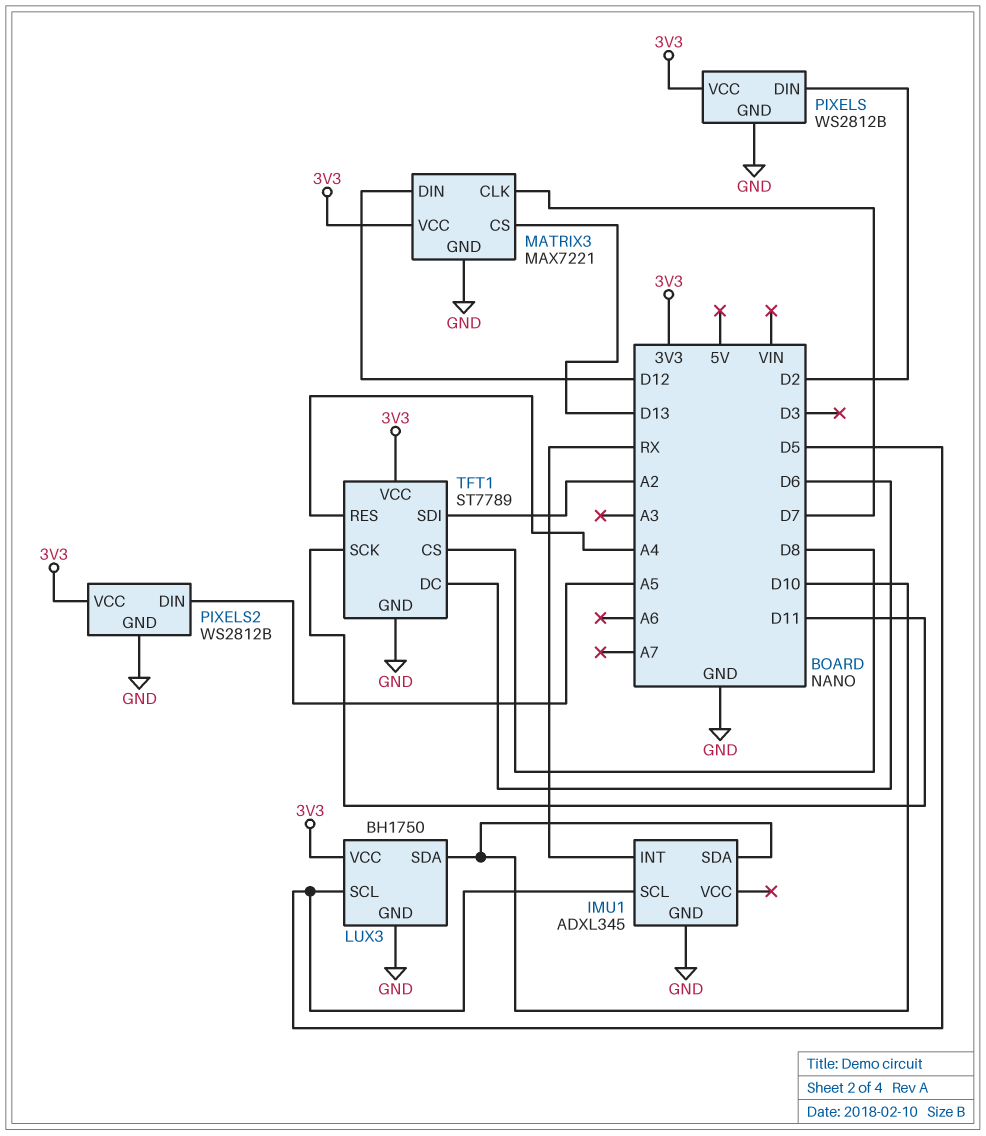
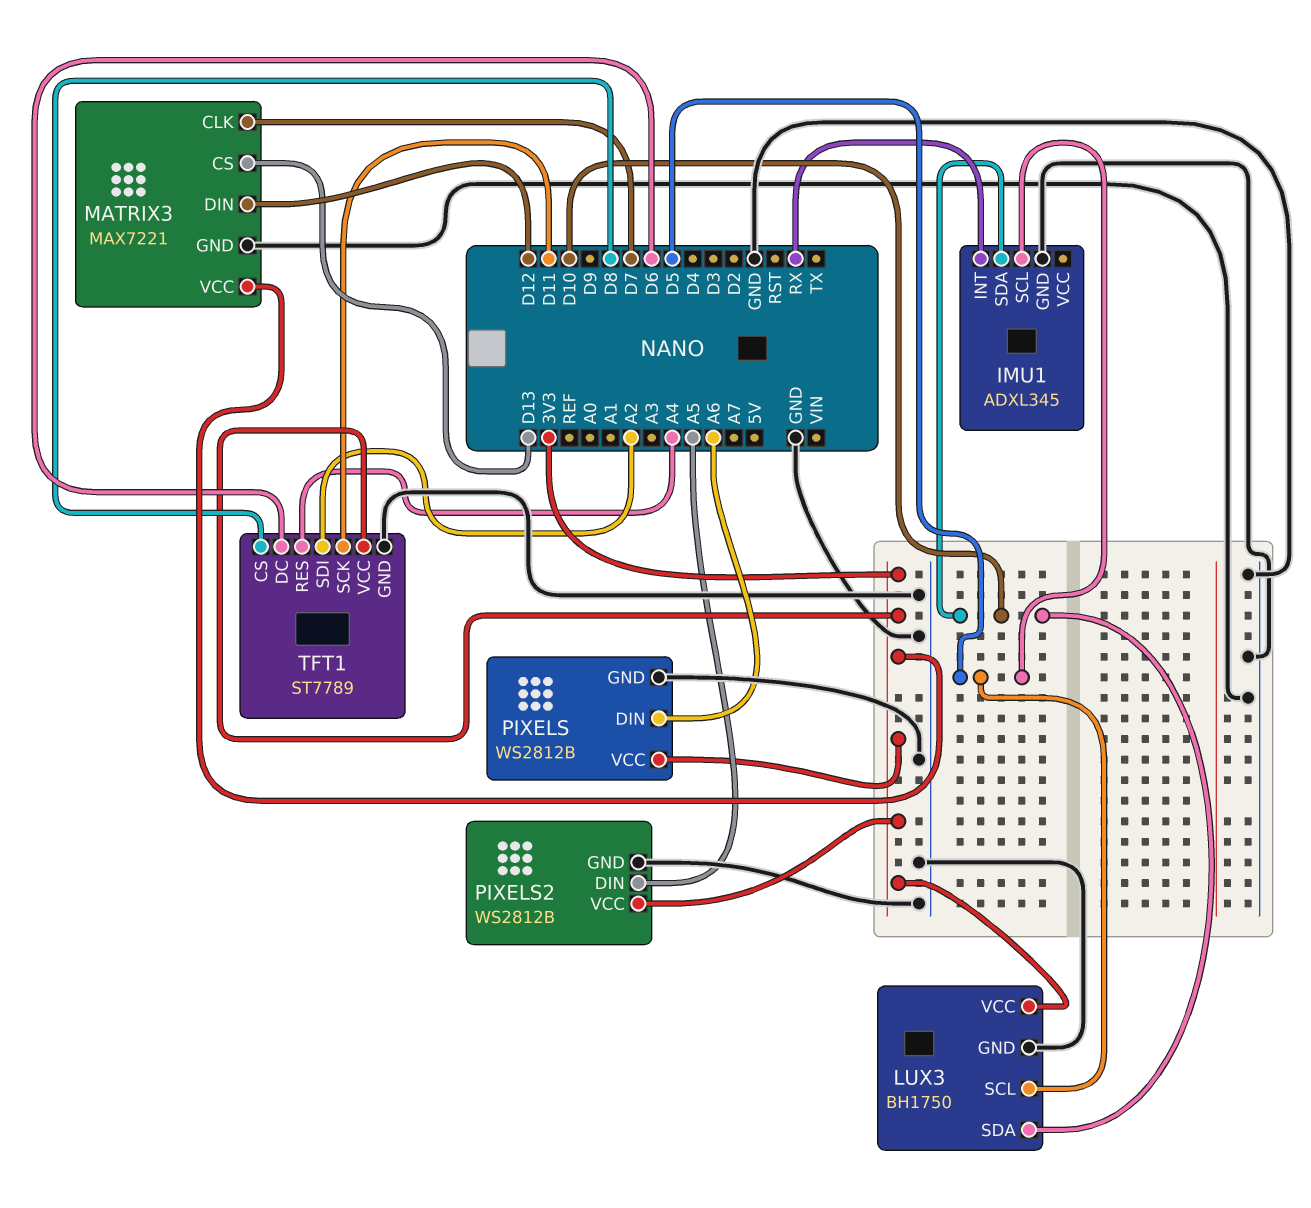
PIXELS pin DIN: D2 -> A6

